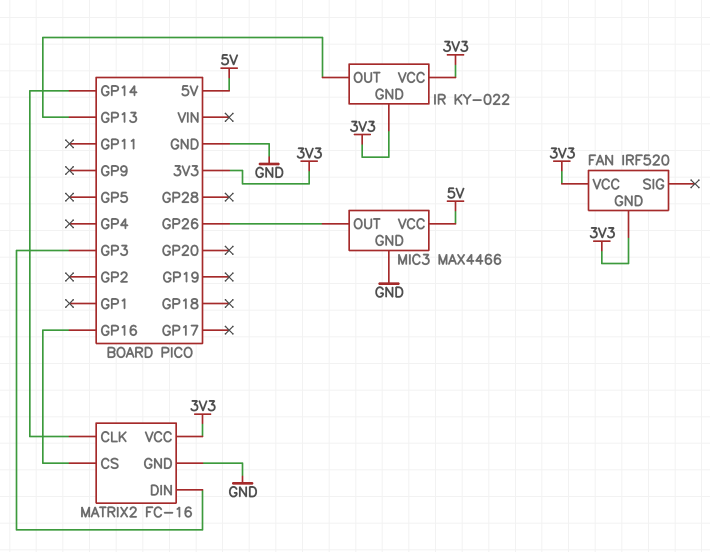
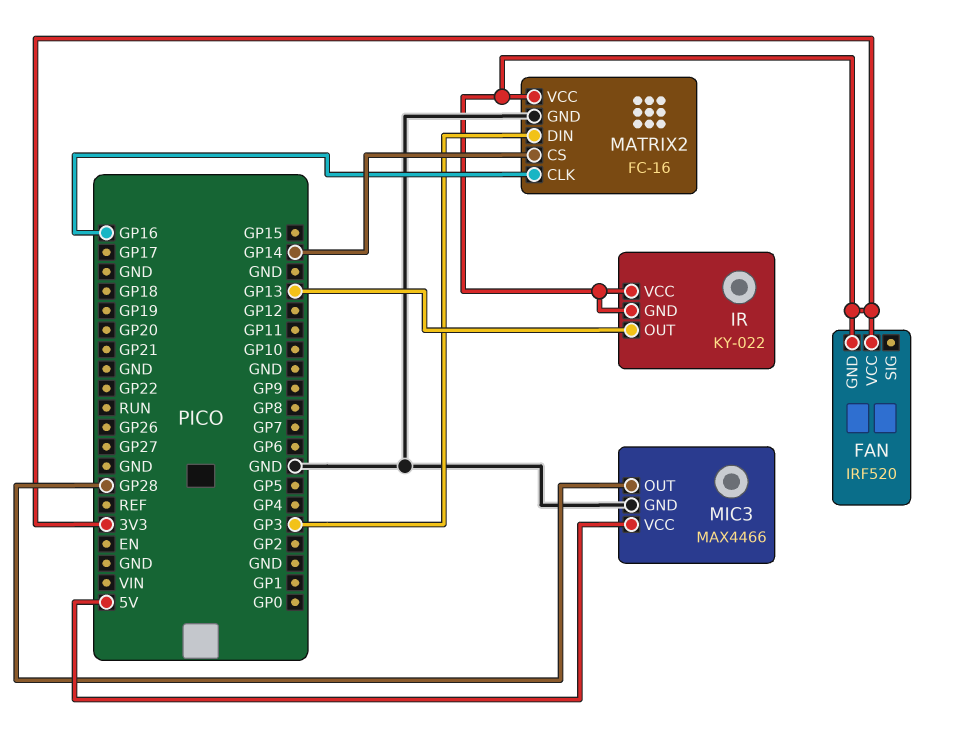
MATRIX2 pin CLK: GP14 -> GP16
MATRIX2 pin CS: GP16 -> GP14
MIC3 pin OUT: GP26 -> GP28

